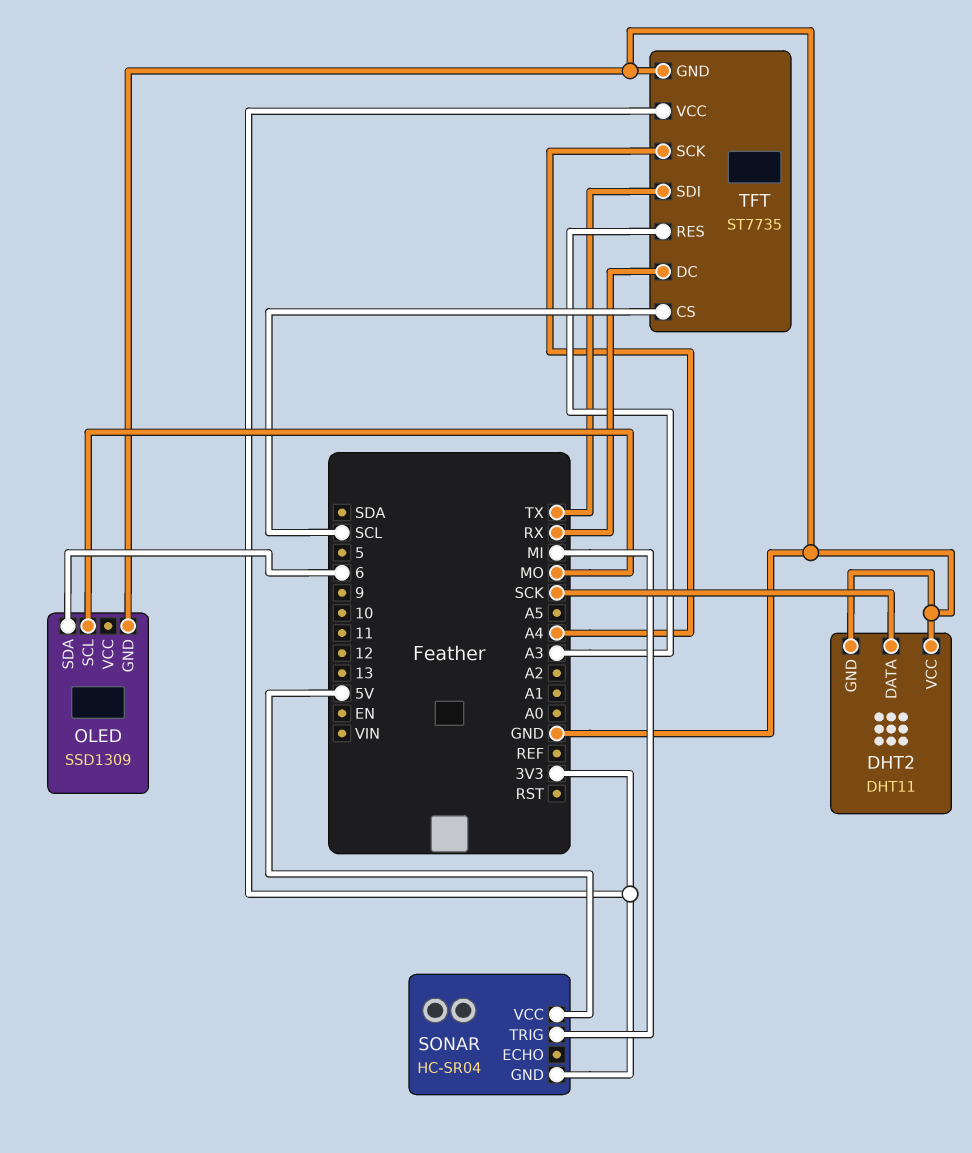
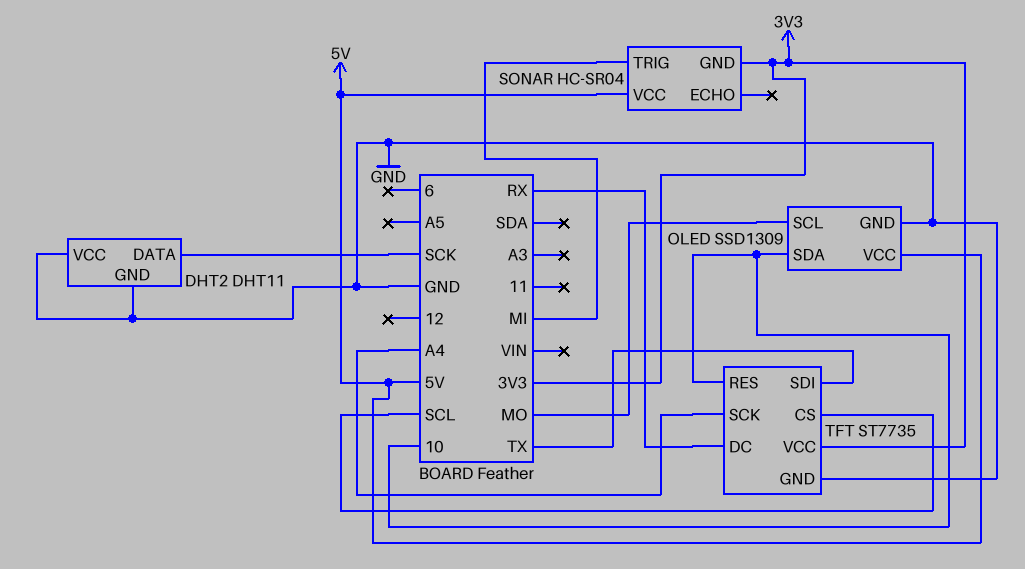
OLED pin SDA: 6 -> 10
OLED pin VCC: none -> 5V
TFT pin RES: A3 -> 10

